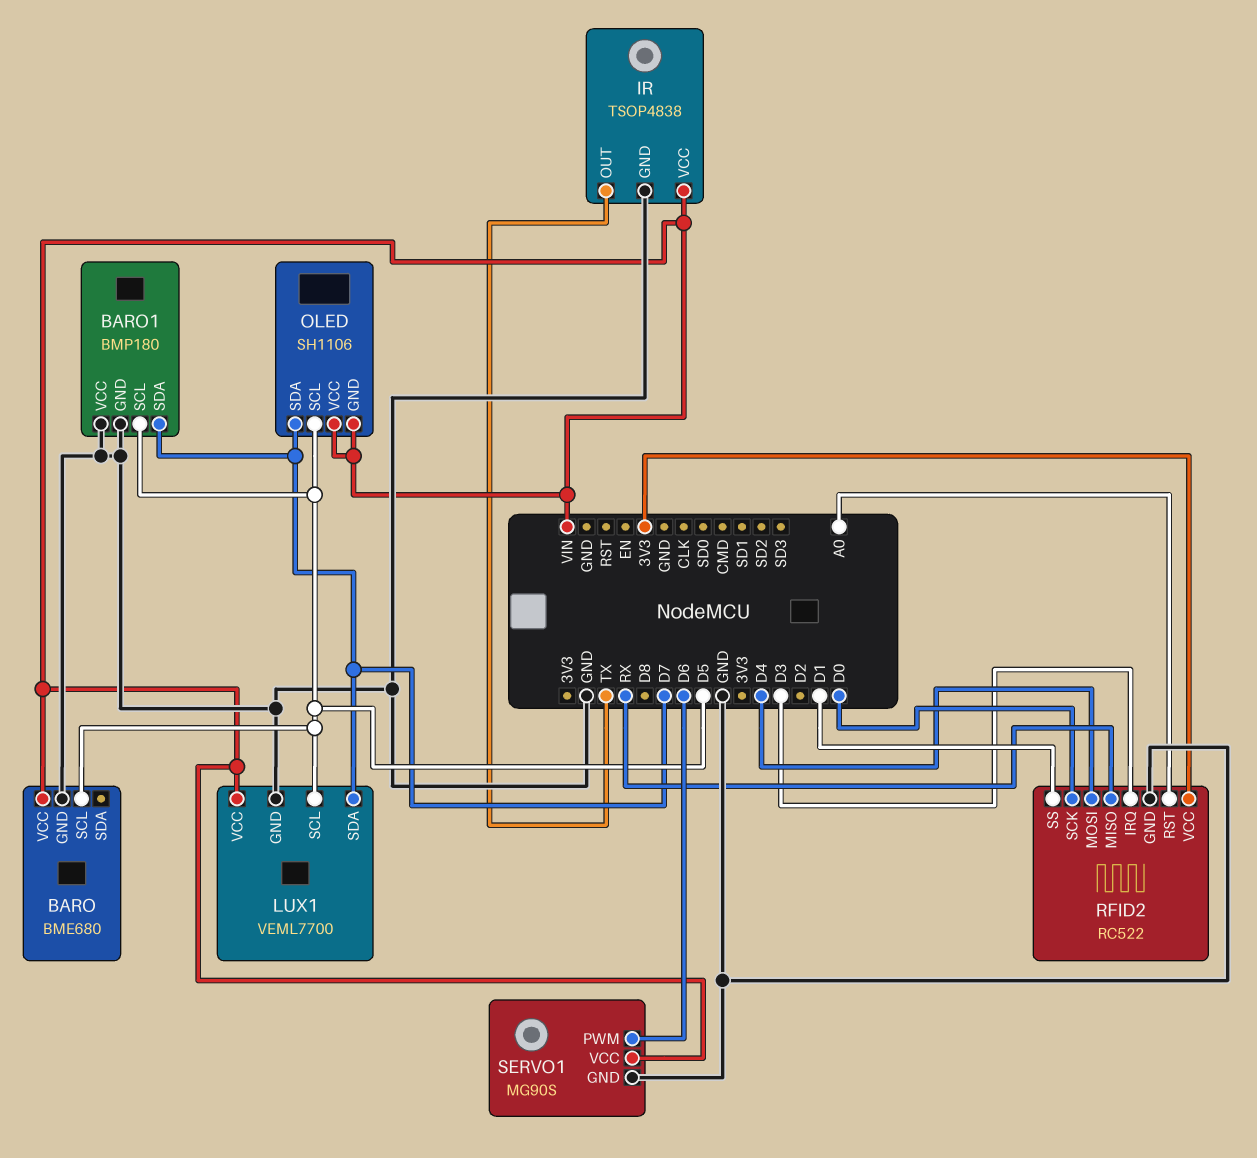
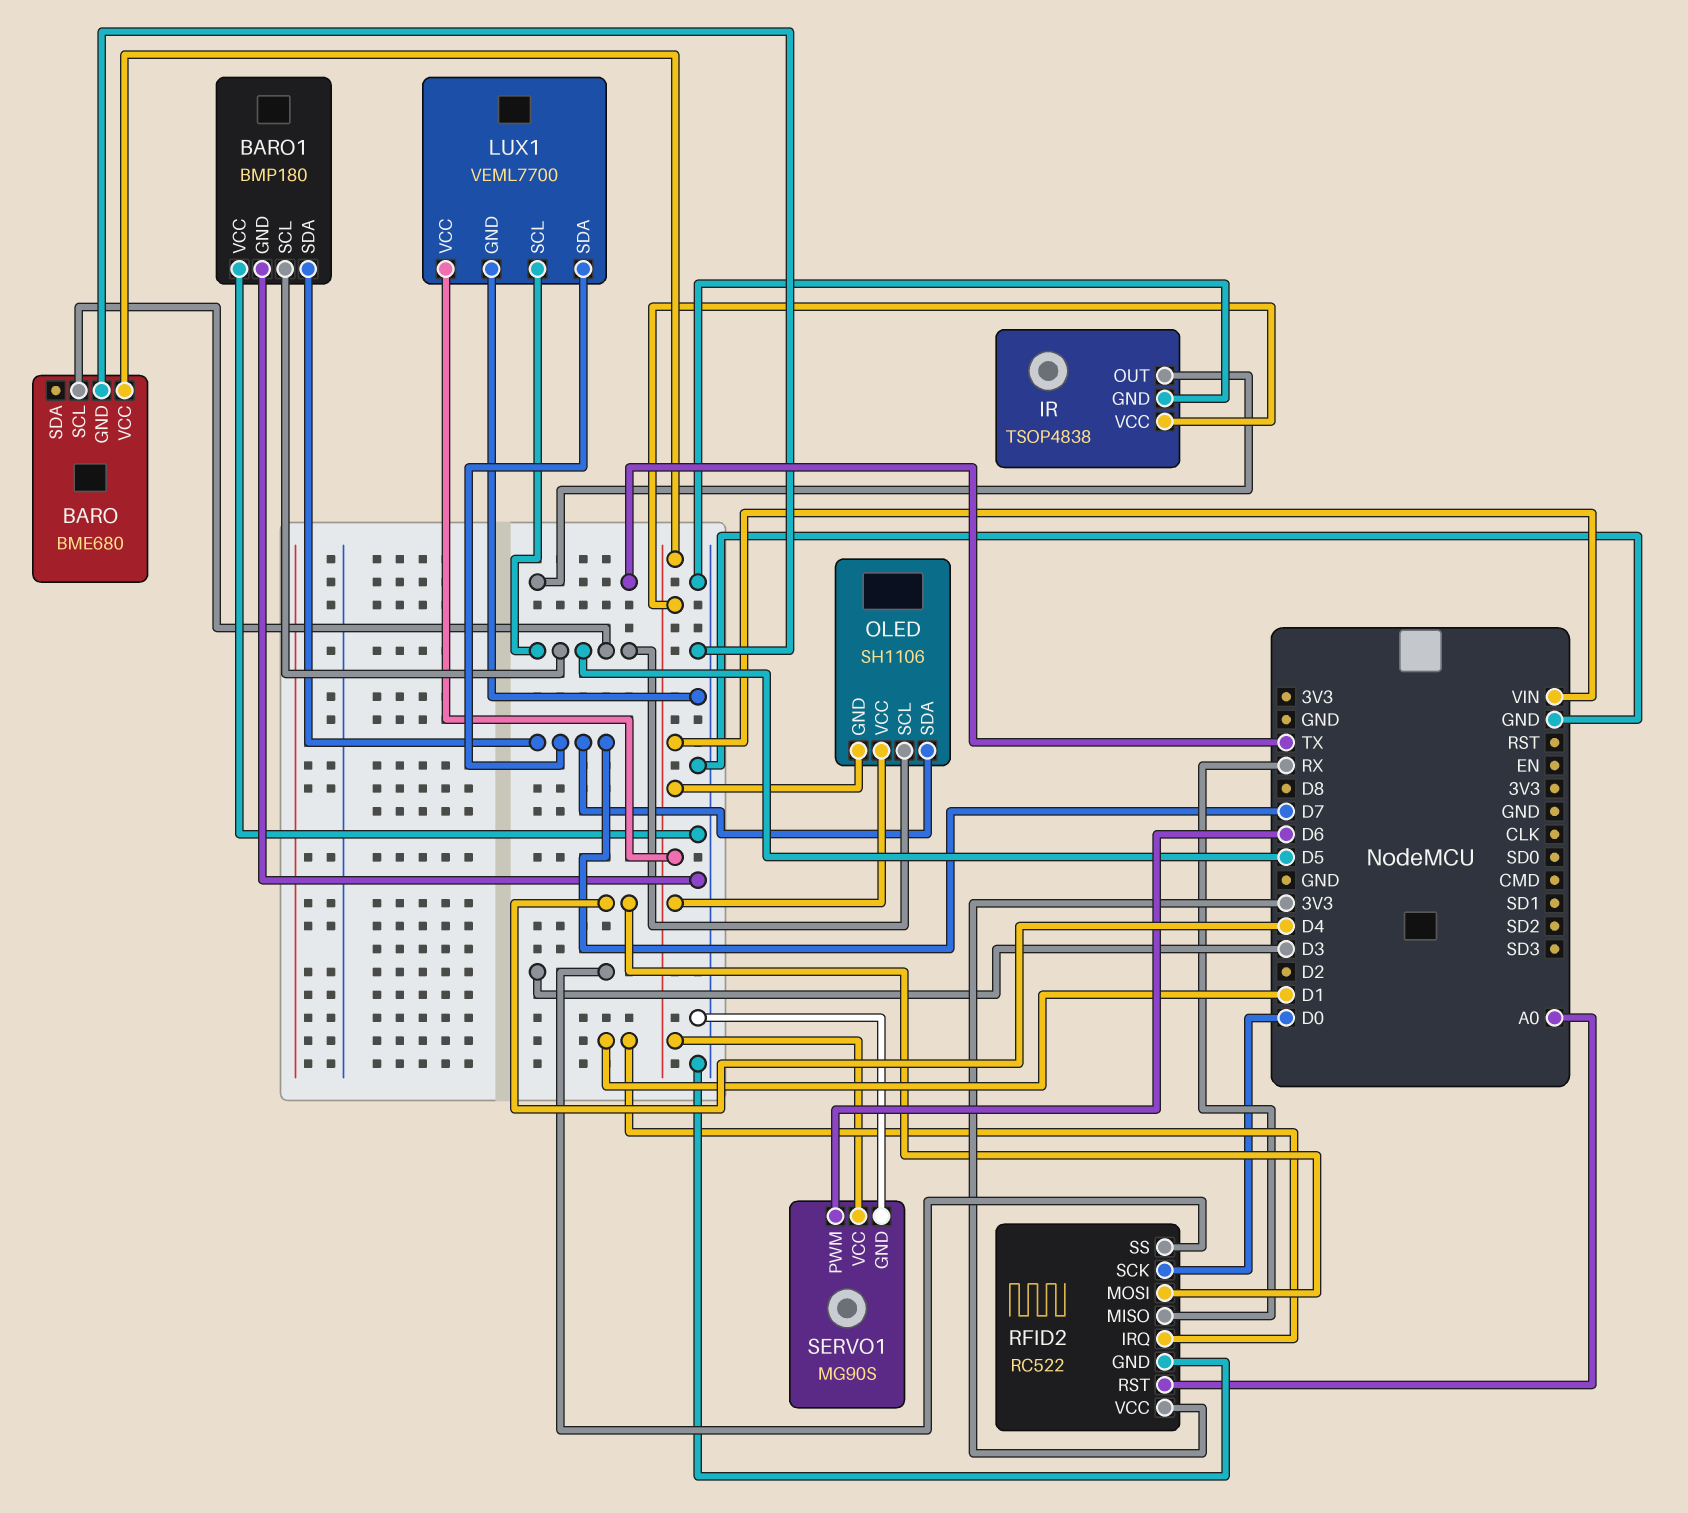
RFID2 pin IRQ: D3 -> D1
RFID2 pin SS: D1 -> D3

